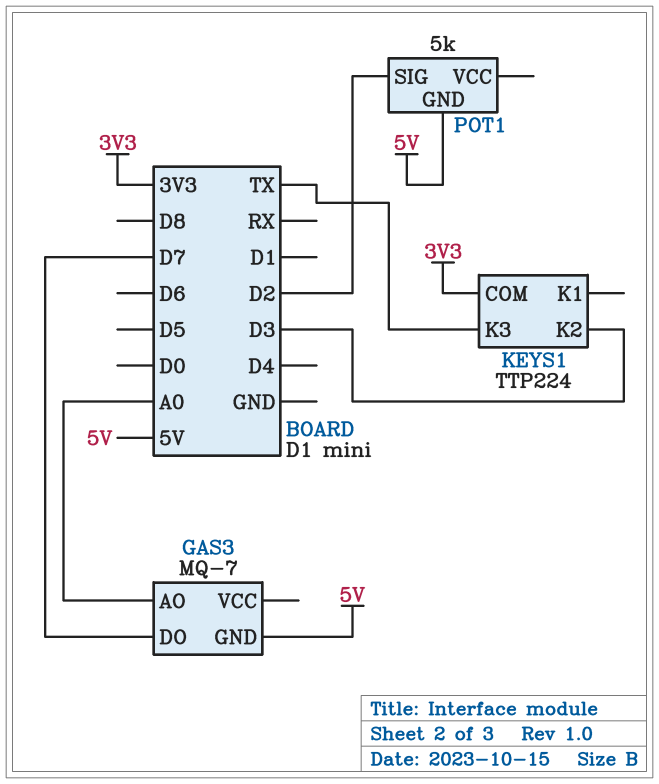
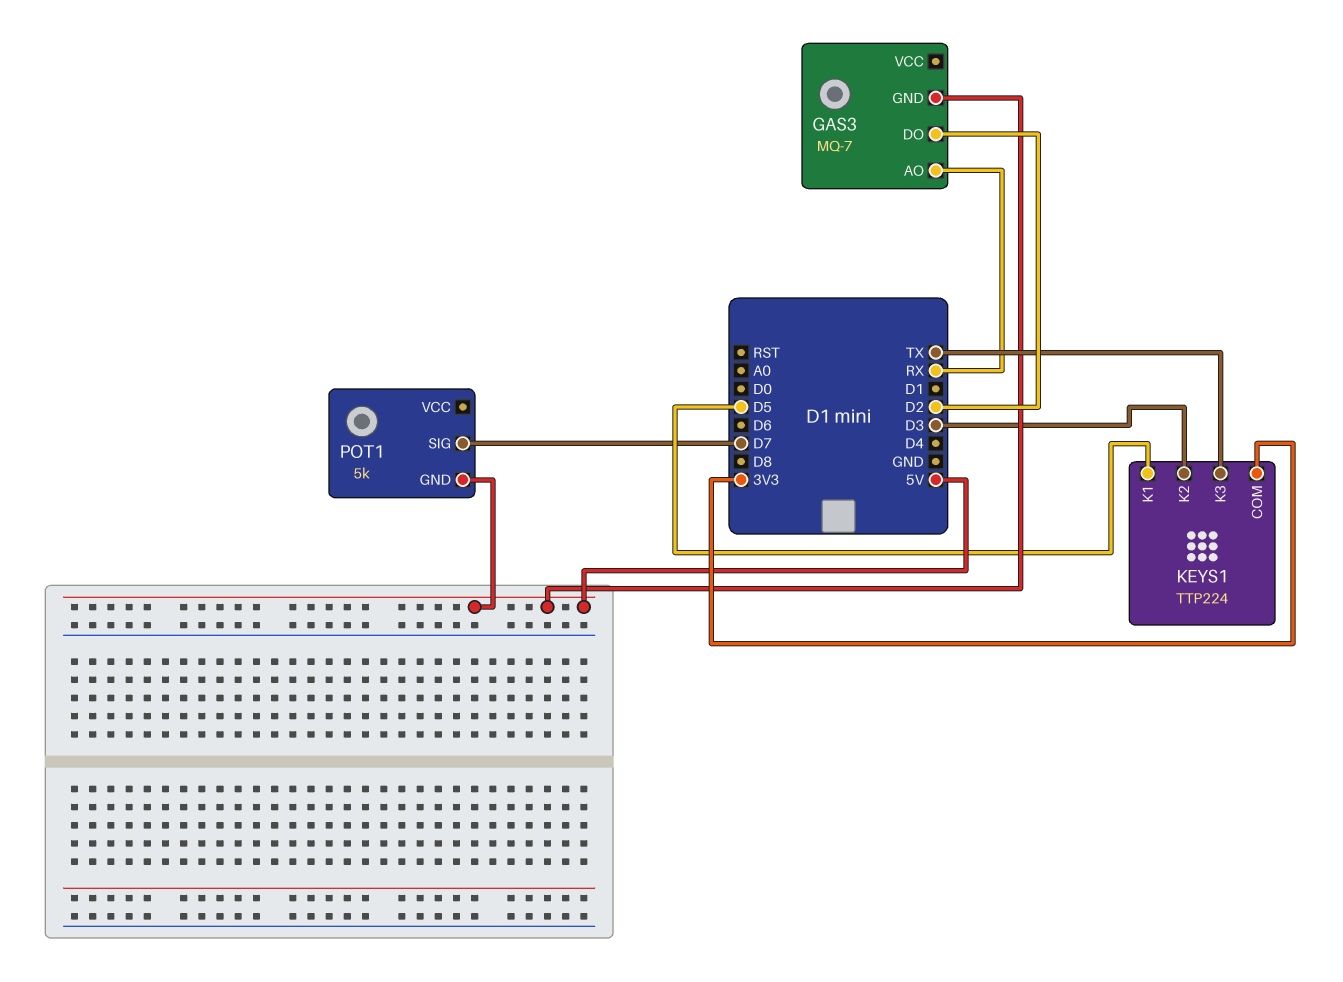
GAS3 pin AO: A0 -> RX
GAS3 pin DO: D7 -> D2
KEYS1 pin K1: none -> D5
POT1 pin SIG: D2 -> D7

